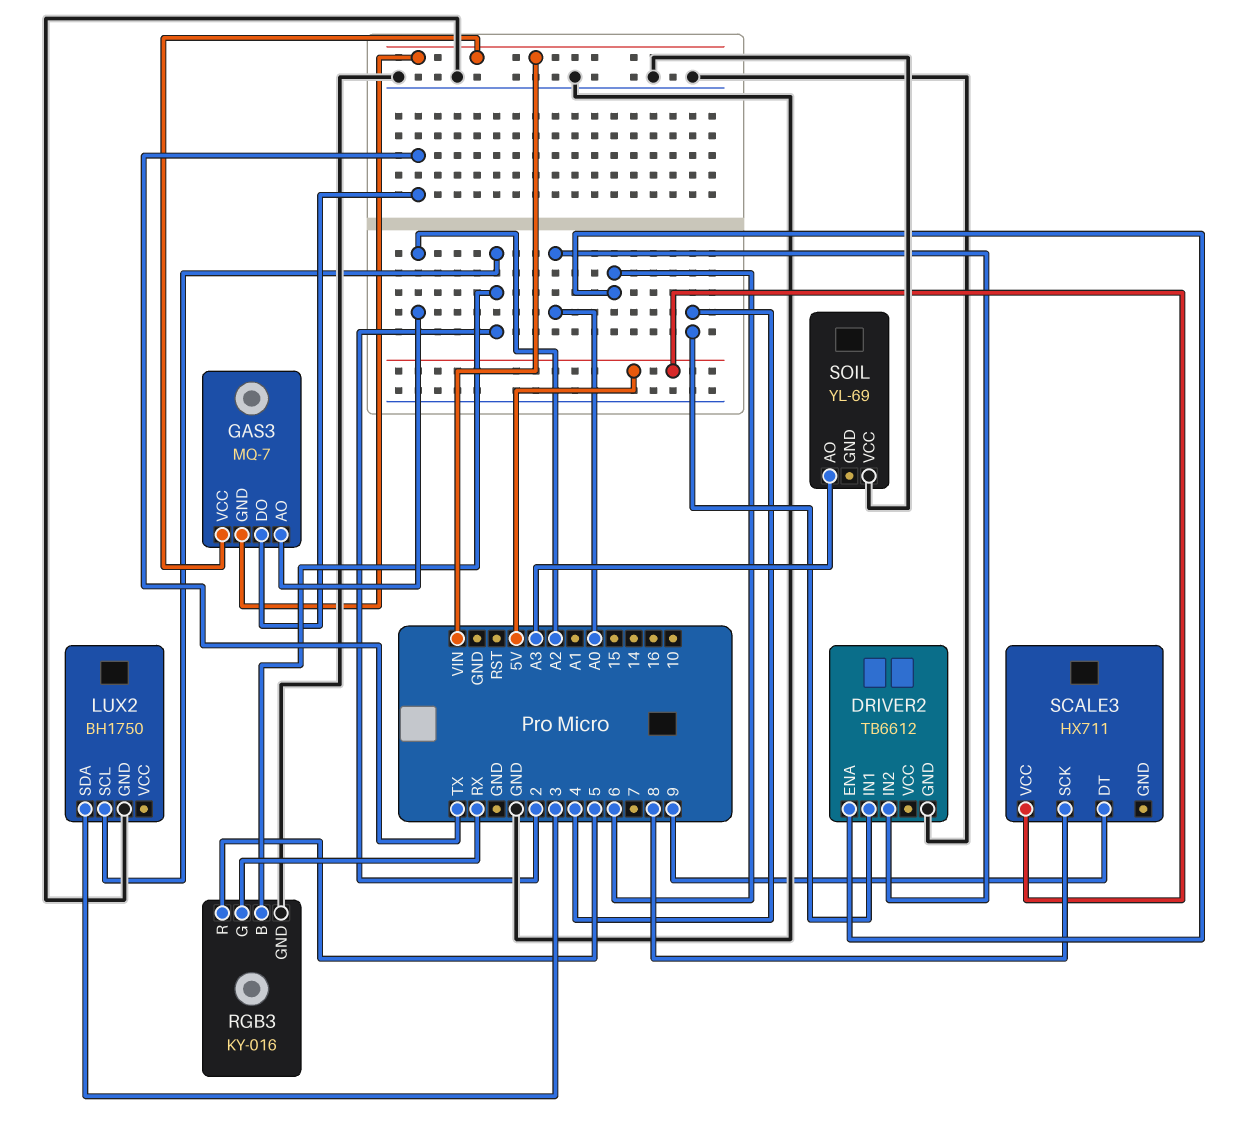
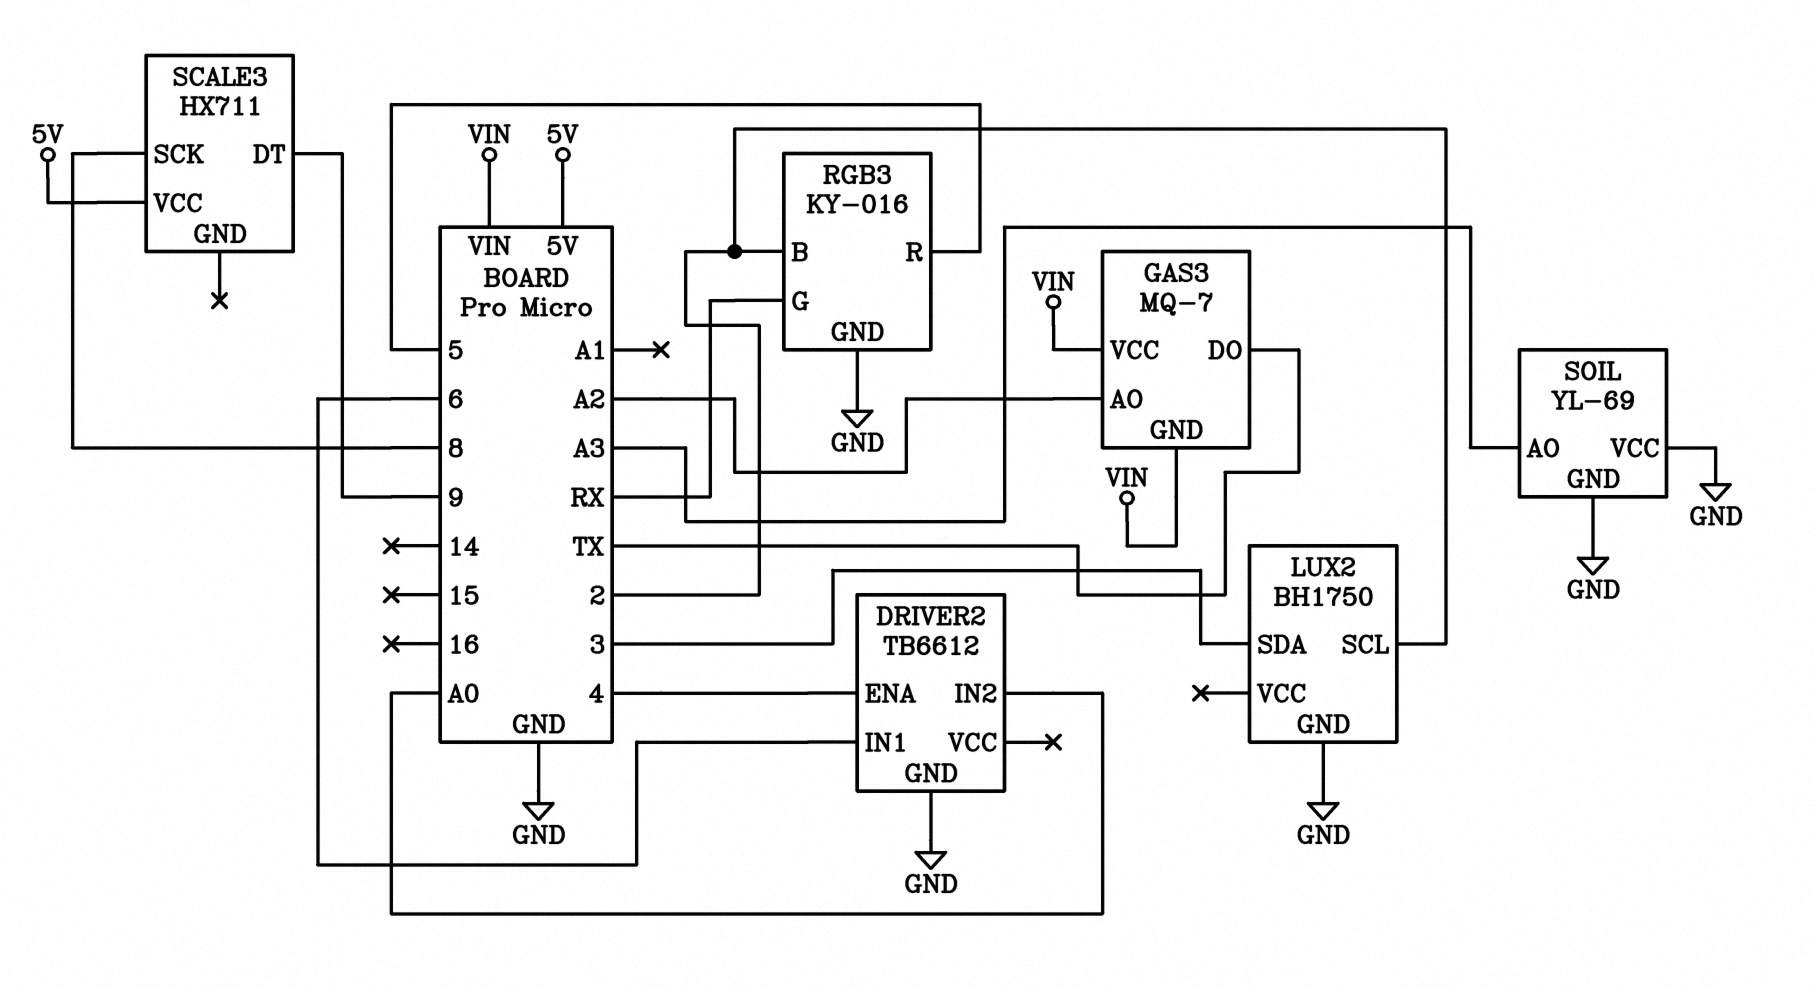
DRIVER2 pin ENA: 6 -> 4
DRIVER2 pin IN1: 4 -> 6
SOIL pin GND: none -> GND

